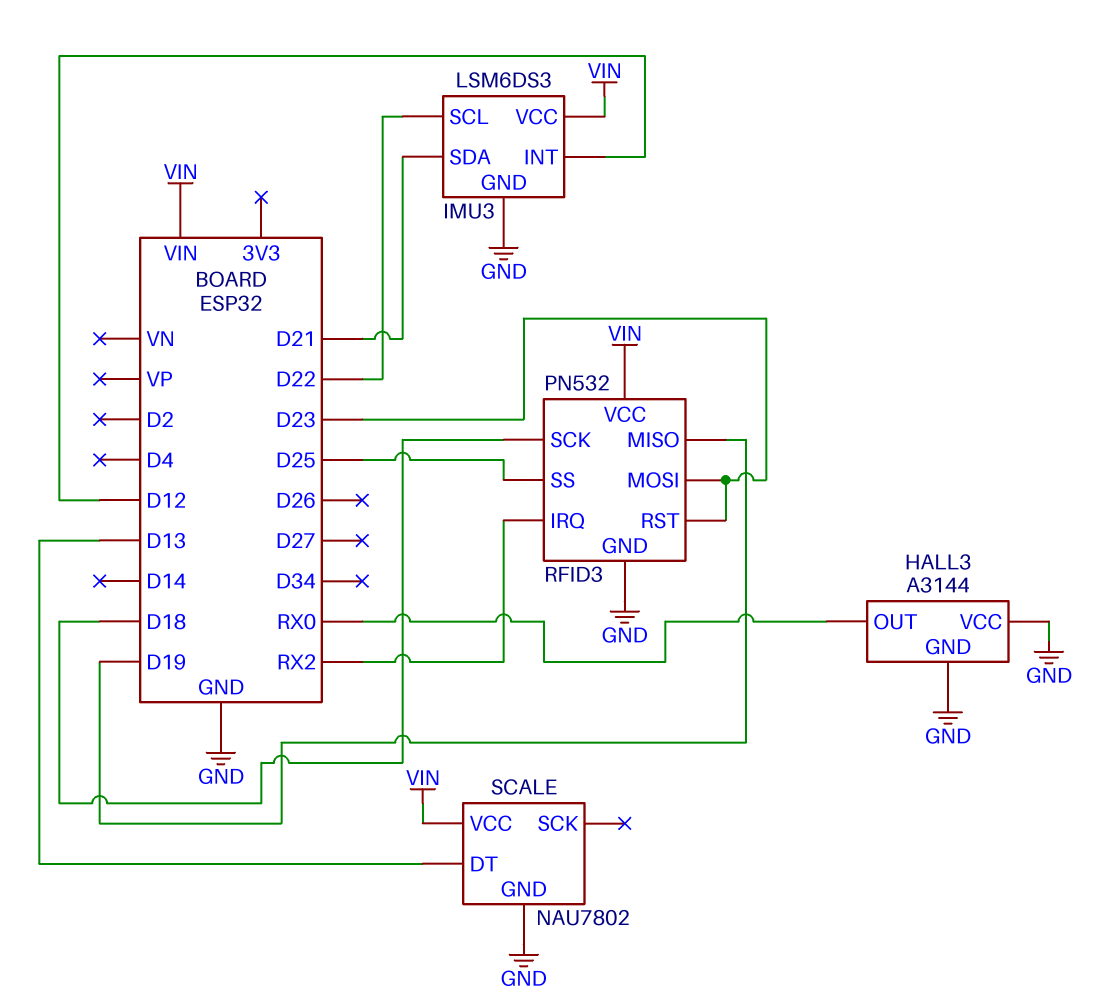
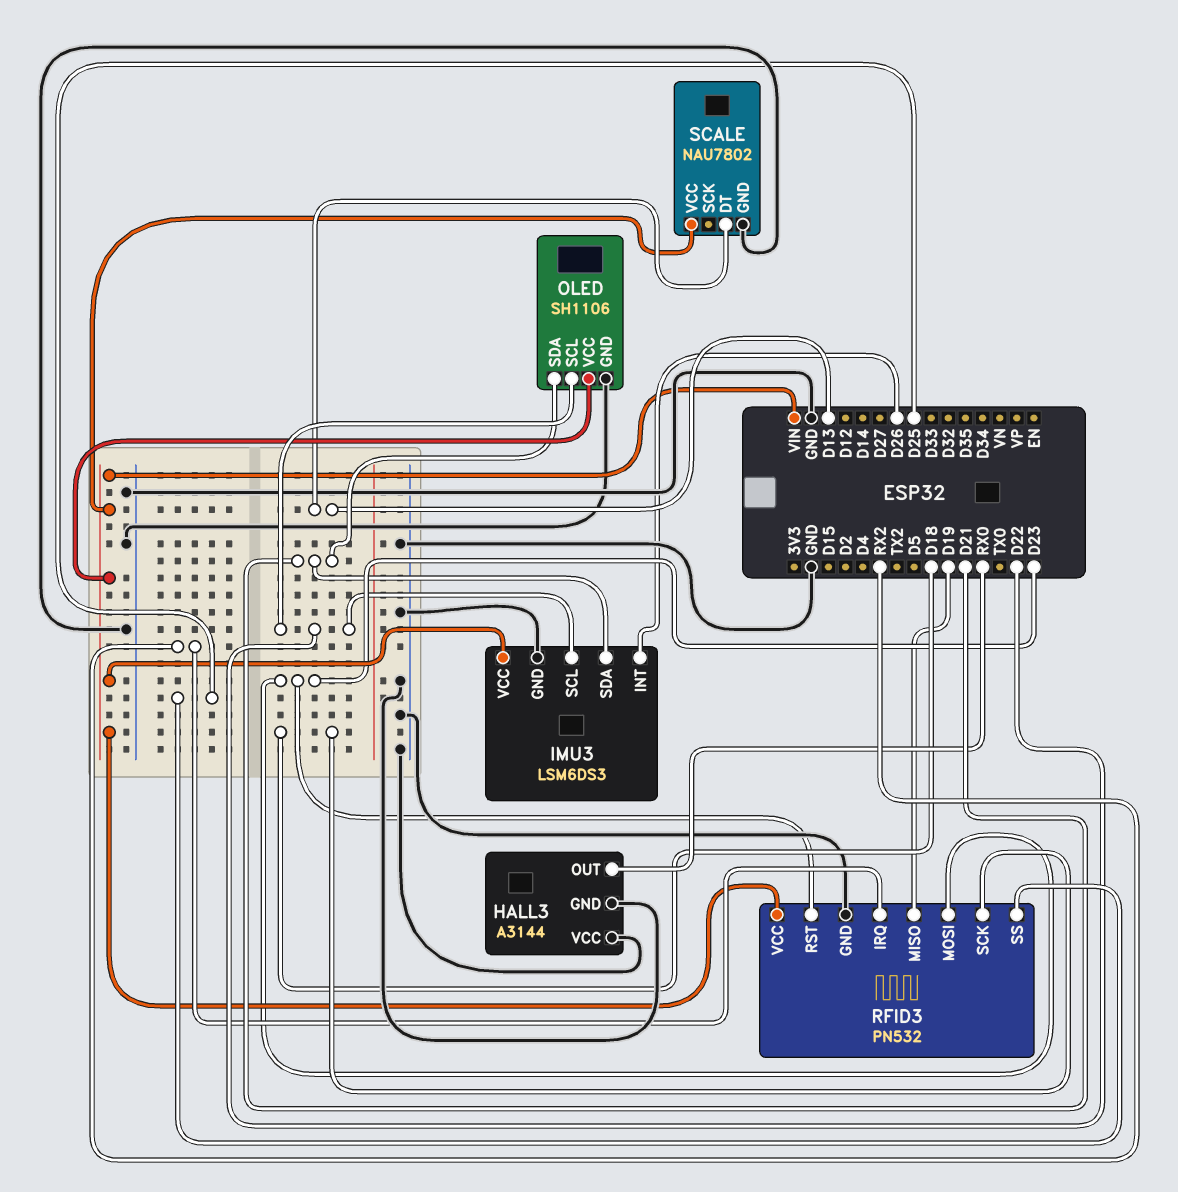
IMU3 pin INT: D12 -> D26
OLED: none -> SH1106
OLED pin GND: none -> GND
OLED pin SCL: none -> D22
OLED pin SDA: none -> D21
OLED pin VCC: none -> VIN

